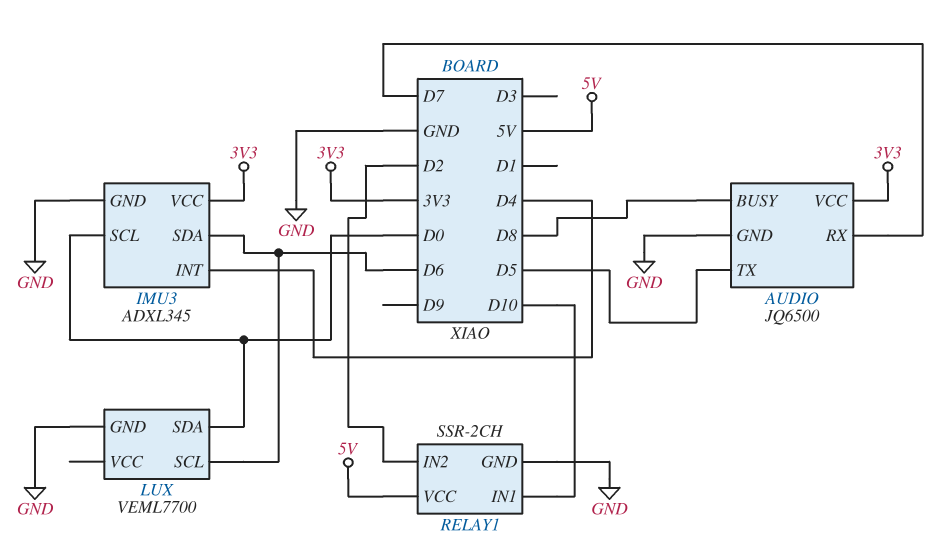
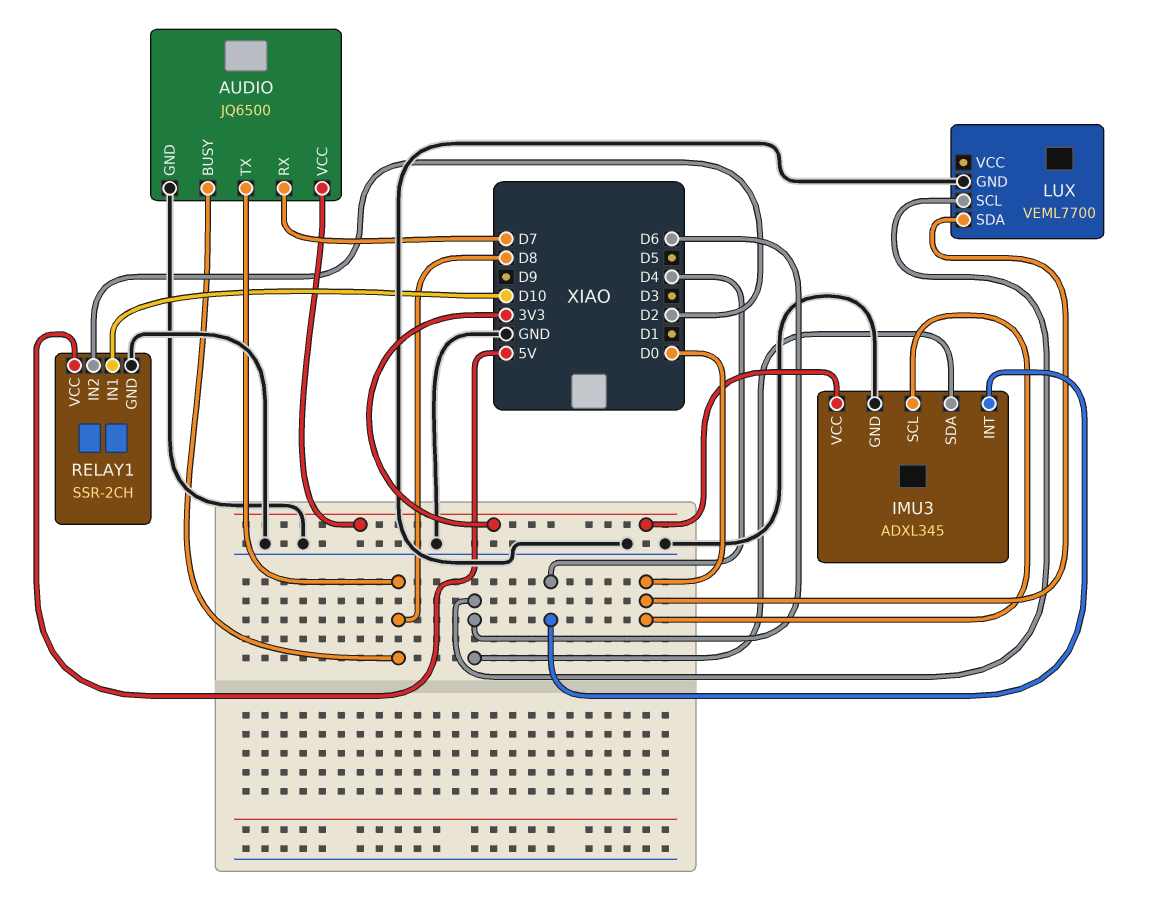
AUDIO pin TX: D5 -> D8

